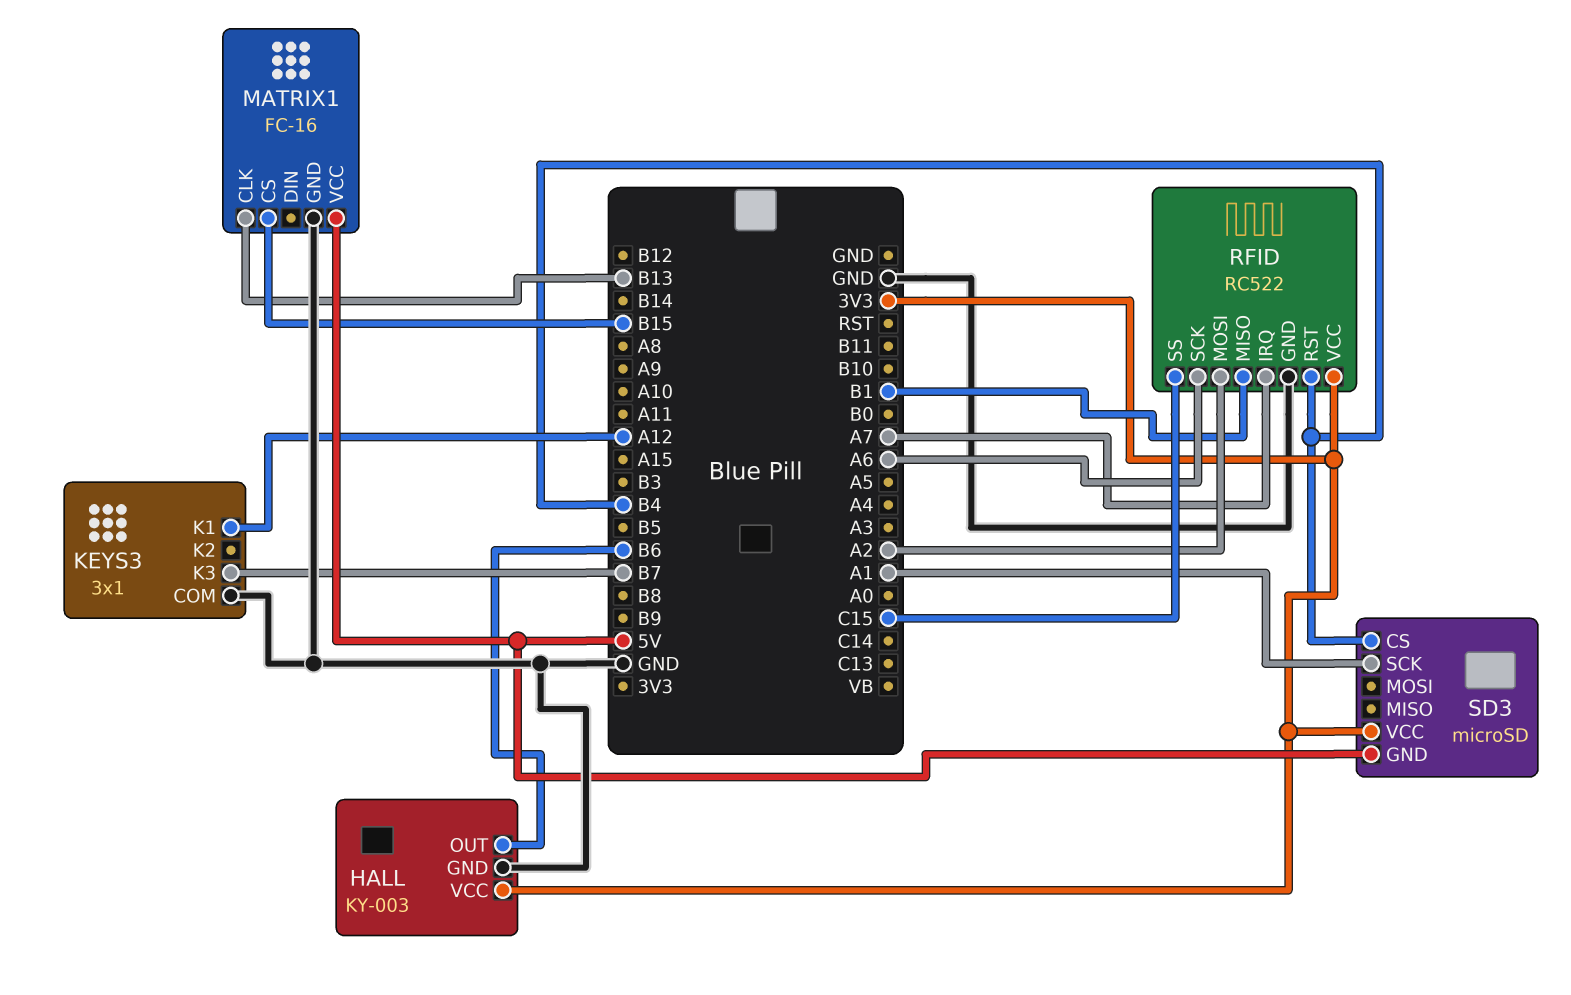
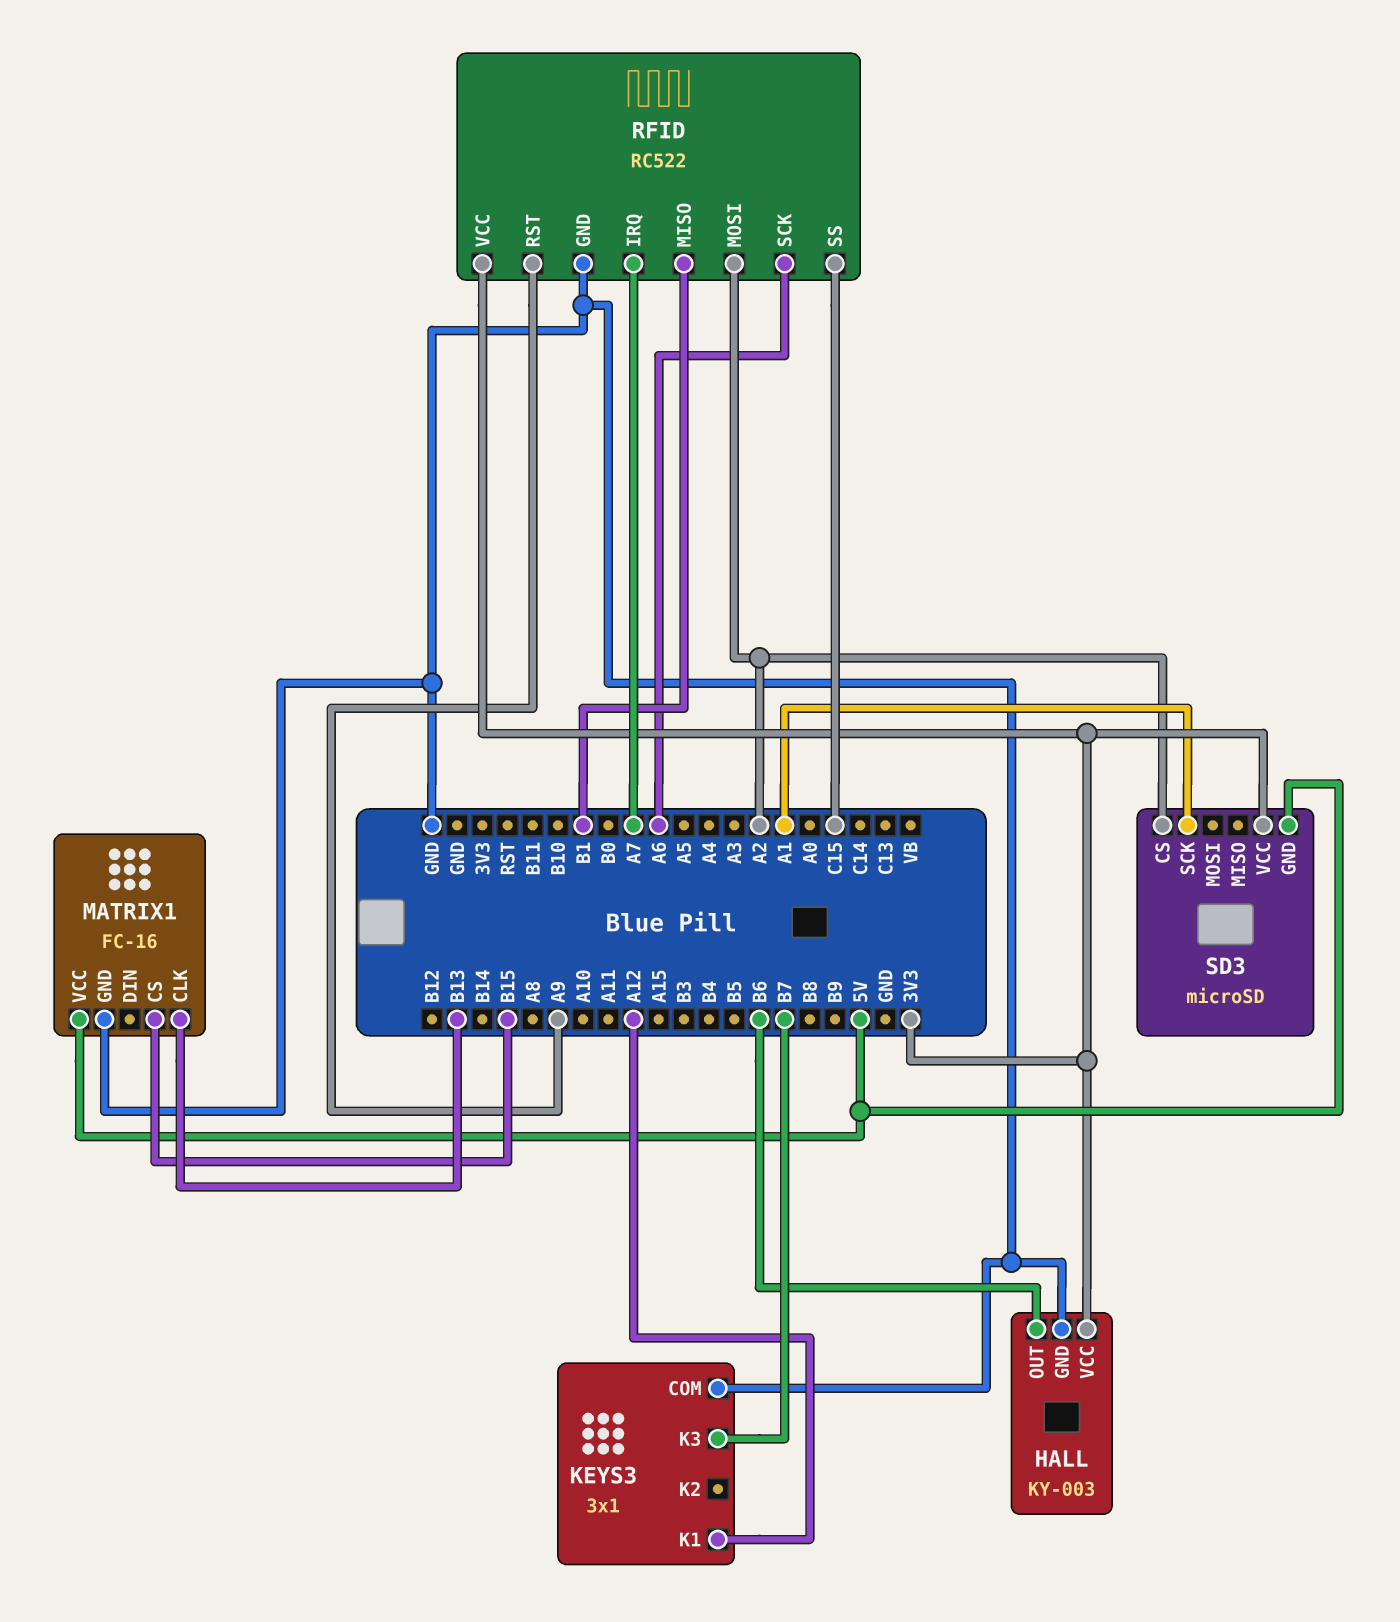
RFID pin RST: B4 -> A9
SD3 pin CS: B4 -> A2

